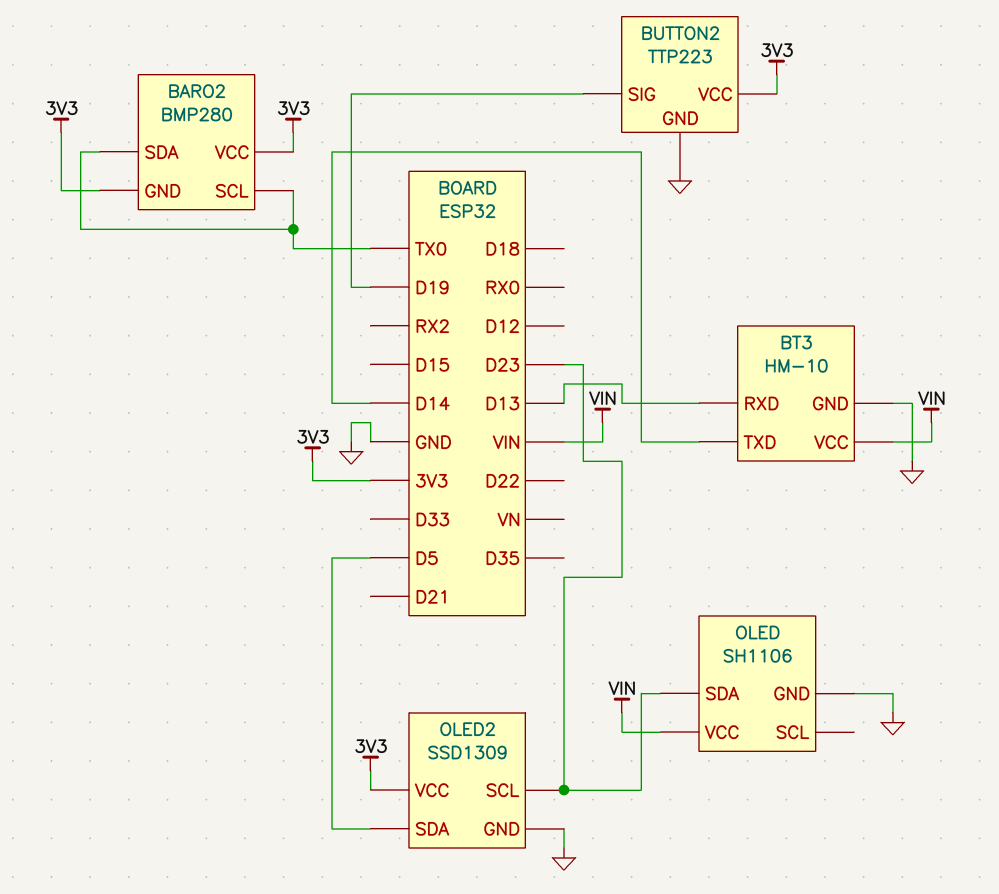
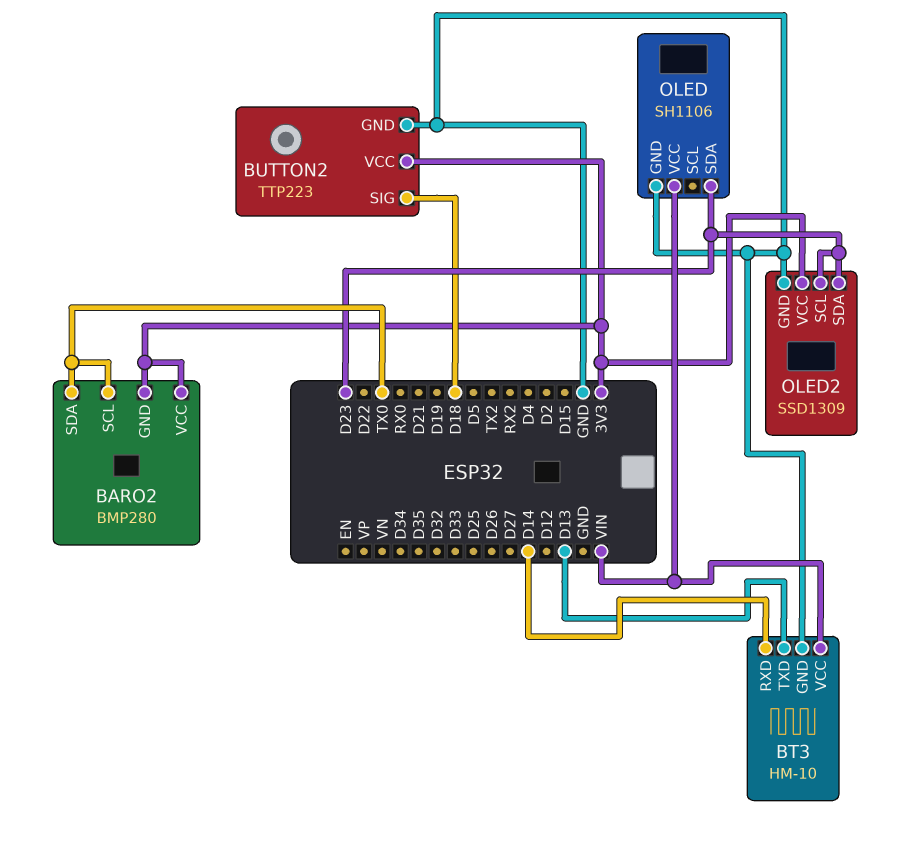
BT3 pin RXD: D13 -> D14
BT3 pin TXD: D14 -> D13
BUTTON2 pin SIG: D19 -> D18
OLED2 pin SDA: D5 -> D23

